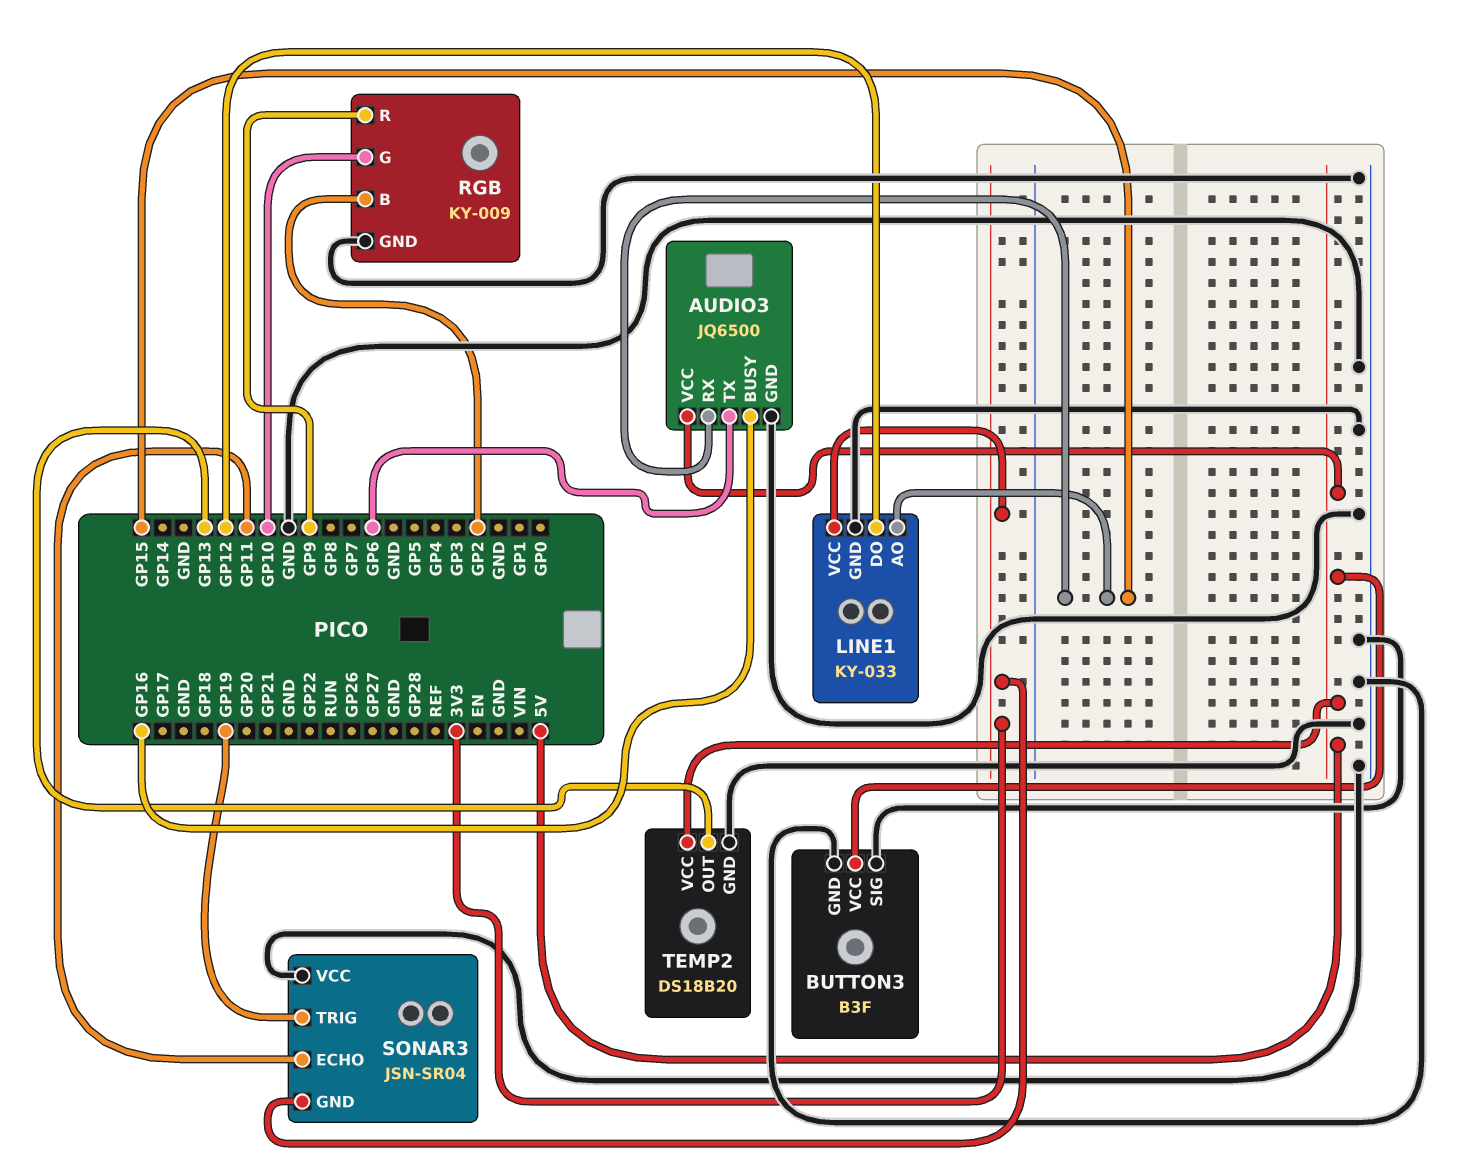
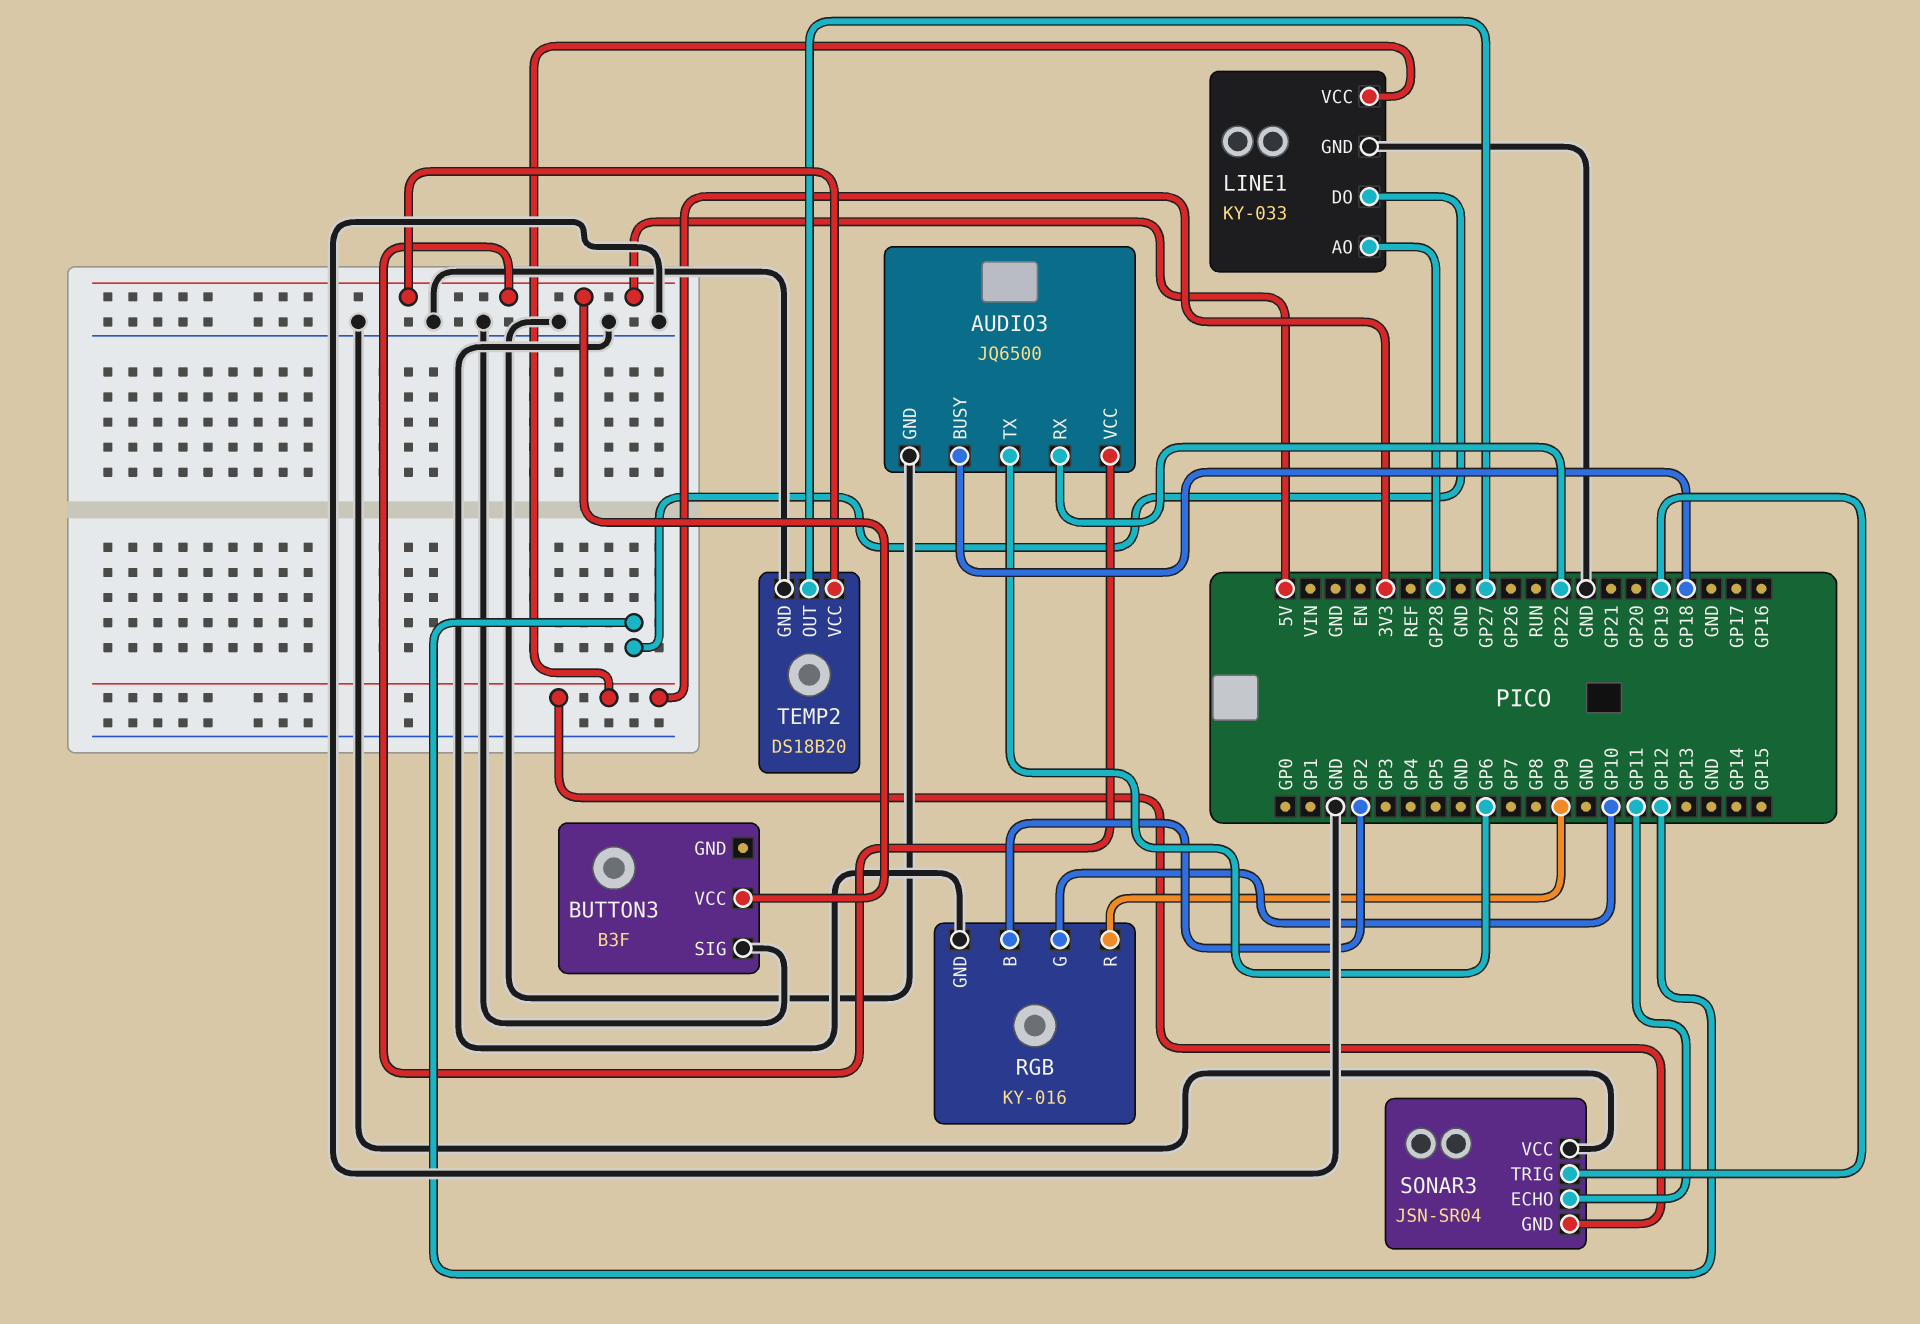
AUDIO3 pin BUSY: GP16 -> GP18
AUDIO3 pin RX: GP15 -> GP22
BUTTON3 pin GND: GND -> none
LINE1 pin AO: GP15 -> GP28
RGB: KY-009 -> KY-016
TEMP2 pin OUT: GP13 -> GP27

